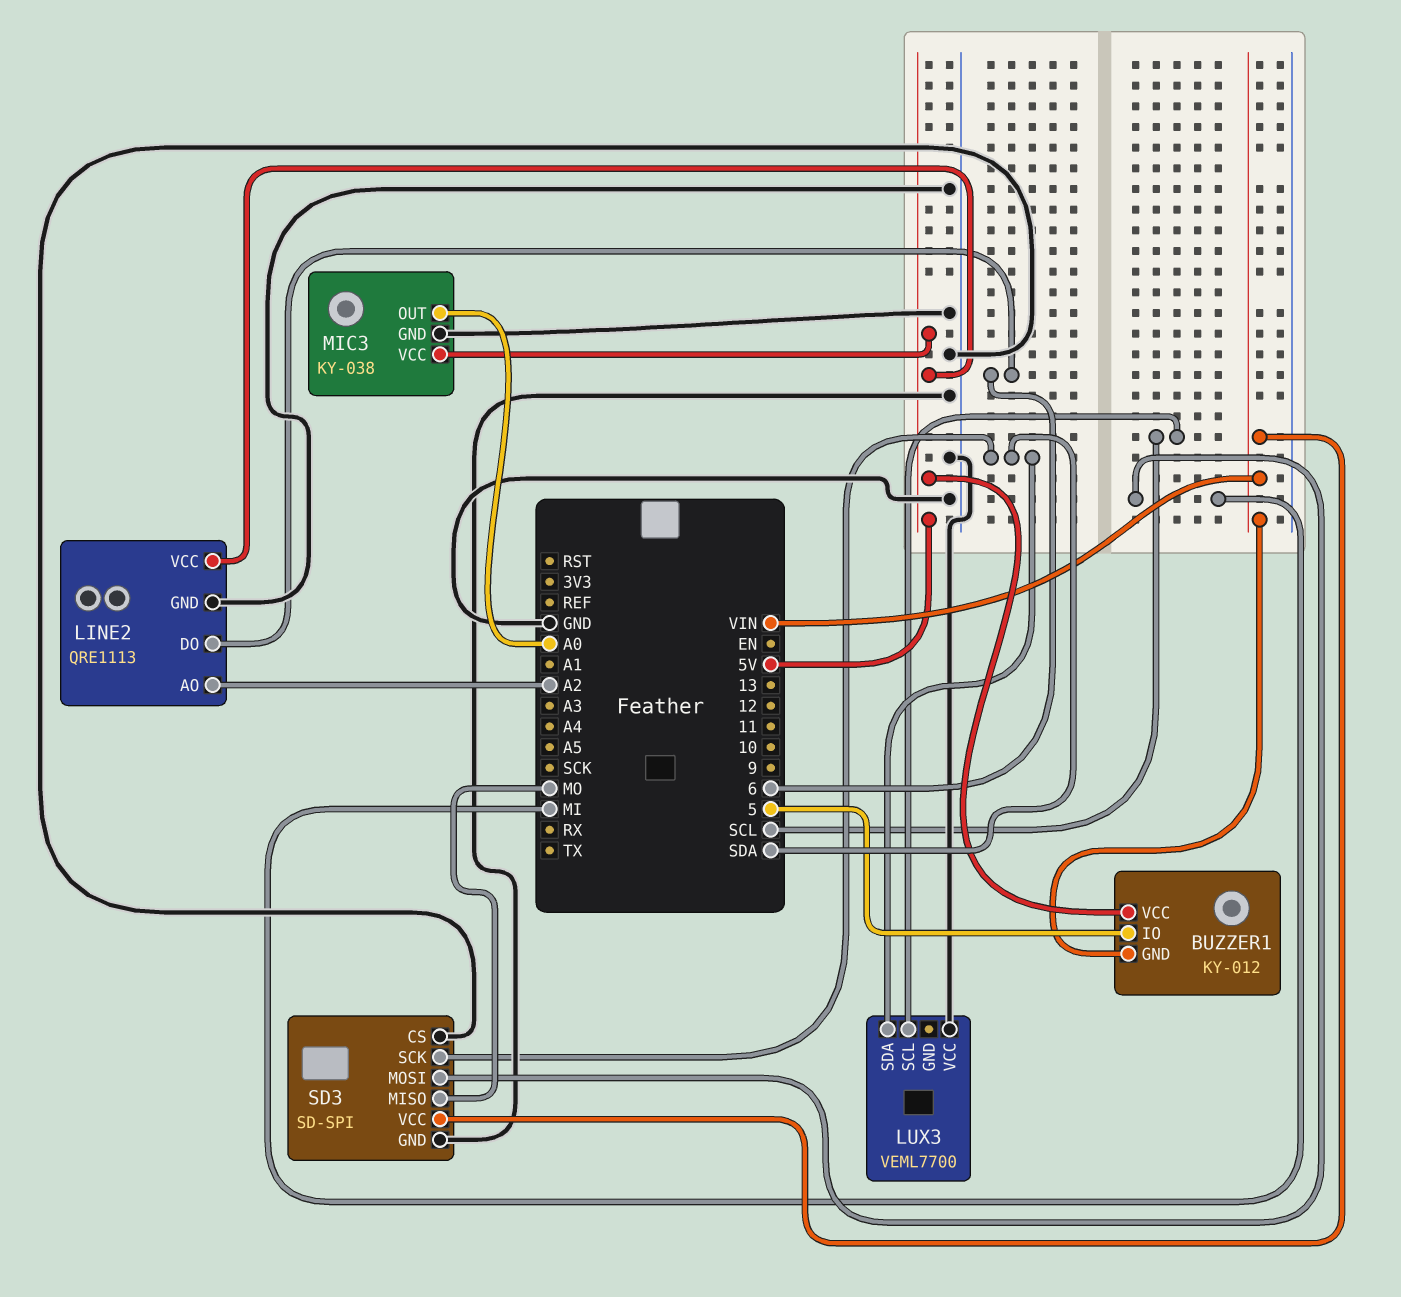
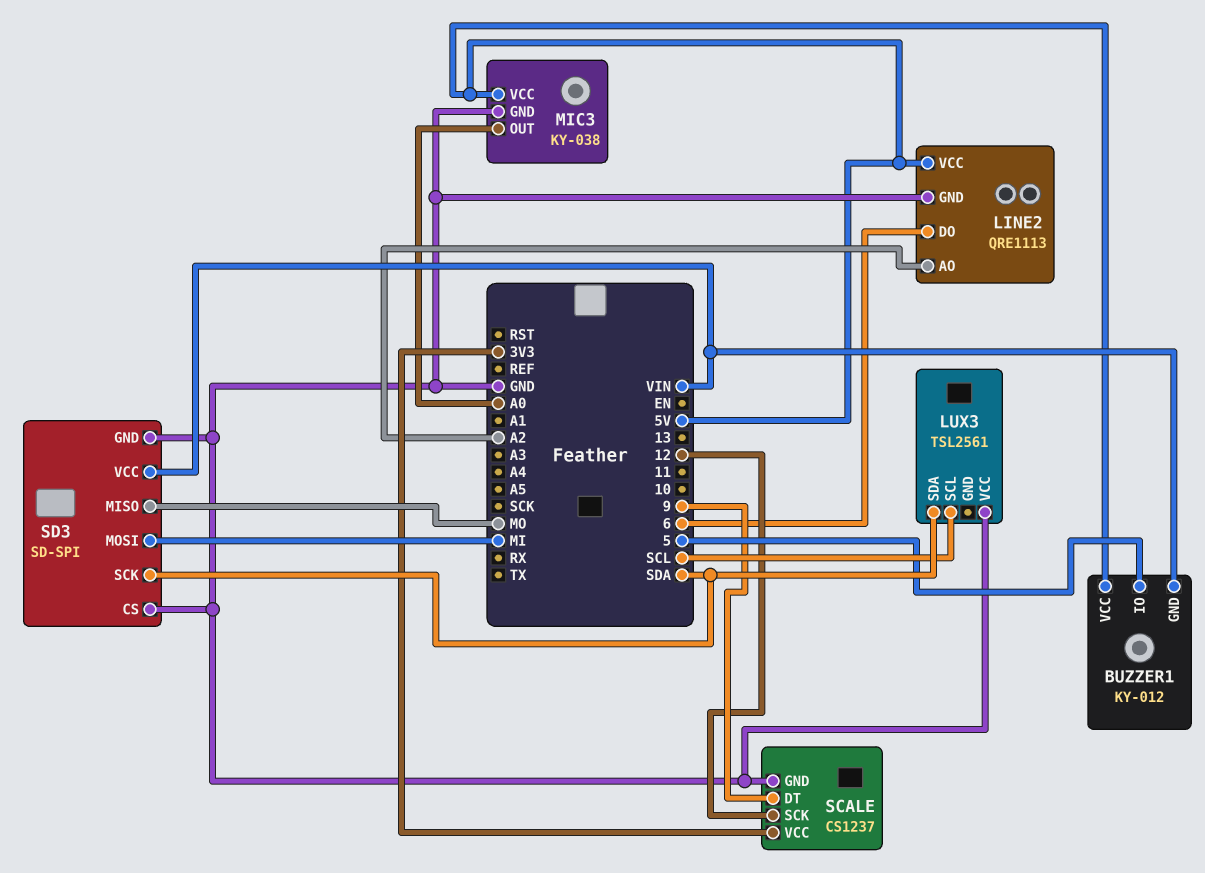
LUX3: VEML7700 -> TSL2561
SCALE: none -> CS1237
SCALE pin DT: none -> 9
SCALE pin GND: none -> GND
SCALE pin SCK: none -> 12
SCALE pin VCC: none -> 3V3

